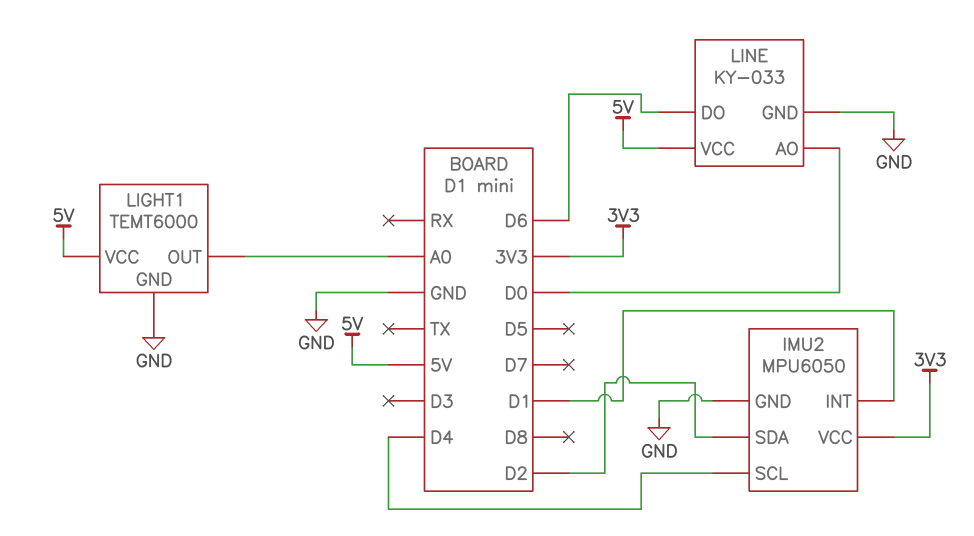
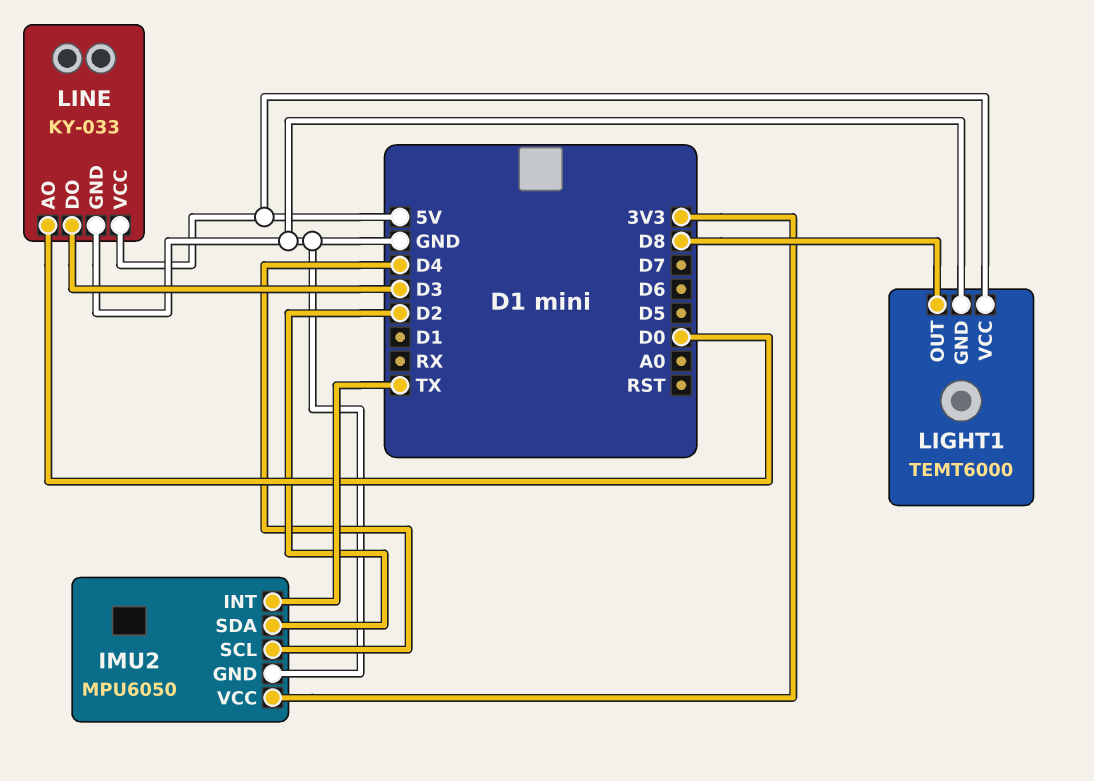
IMU2 pin INT: D1 -> TX
LIGHT1 pin OUT: A0 -> D8
LINE pin DO: D6 -> D3

